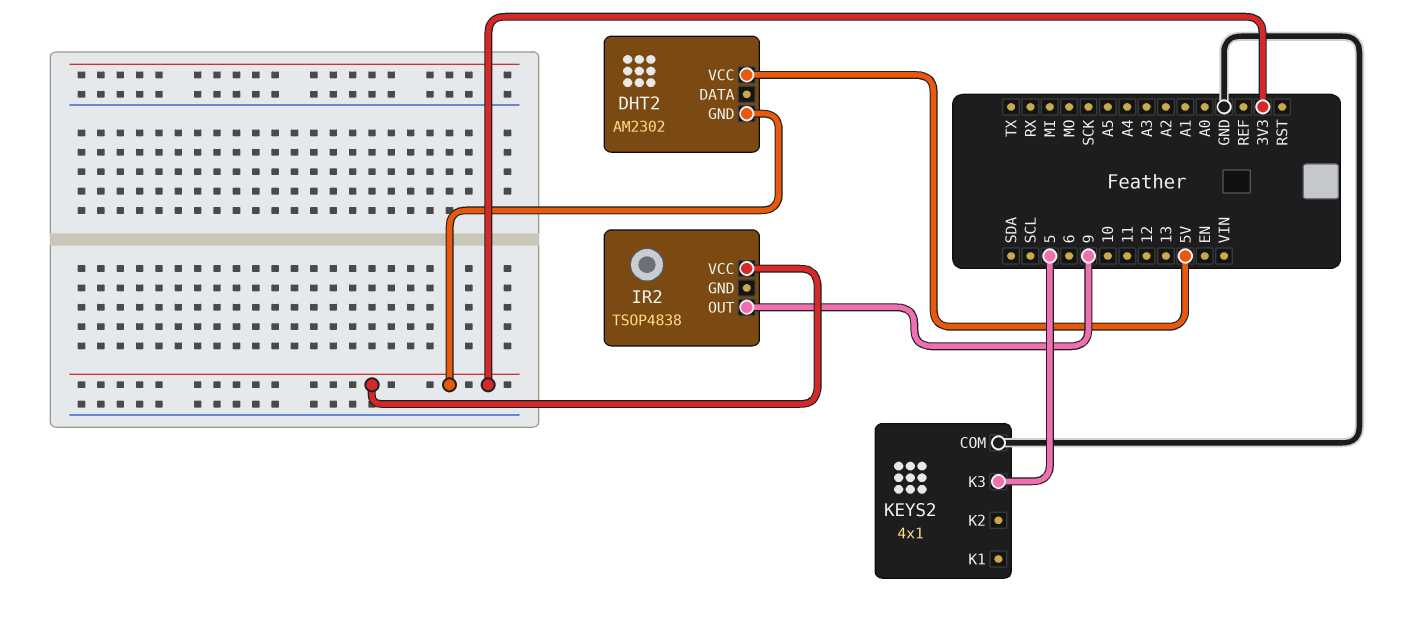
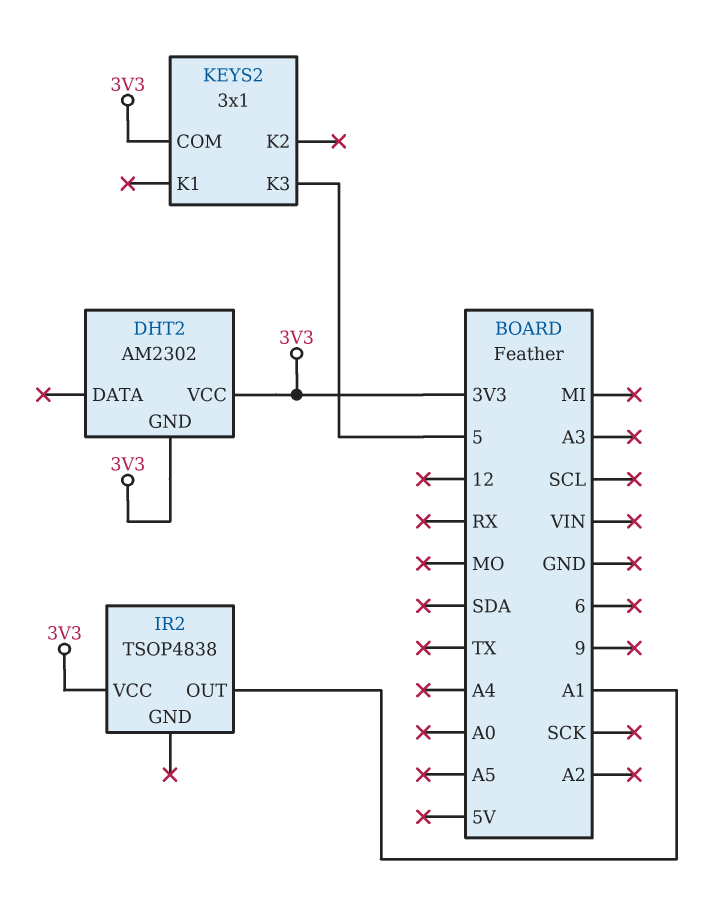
DHT2 pin VCC: 5V -> 3V3
IR2 pin OUT: 9 -> A1
KEYS2: 4x1 -> 3x1
KEYS2 pin COM: GND -> 3V3

